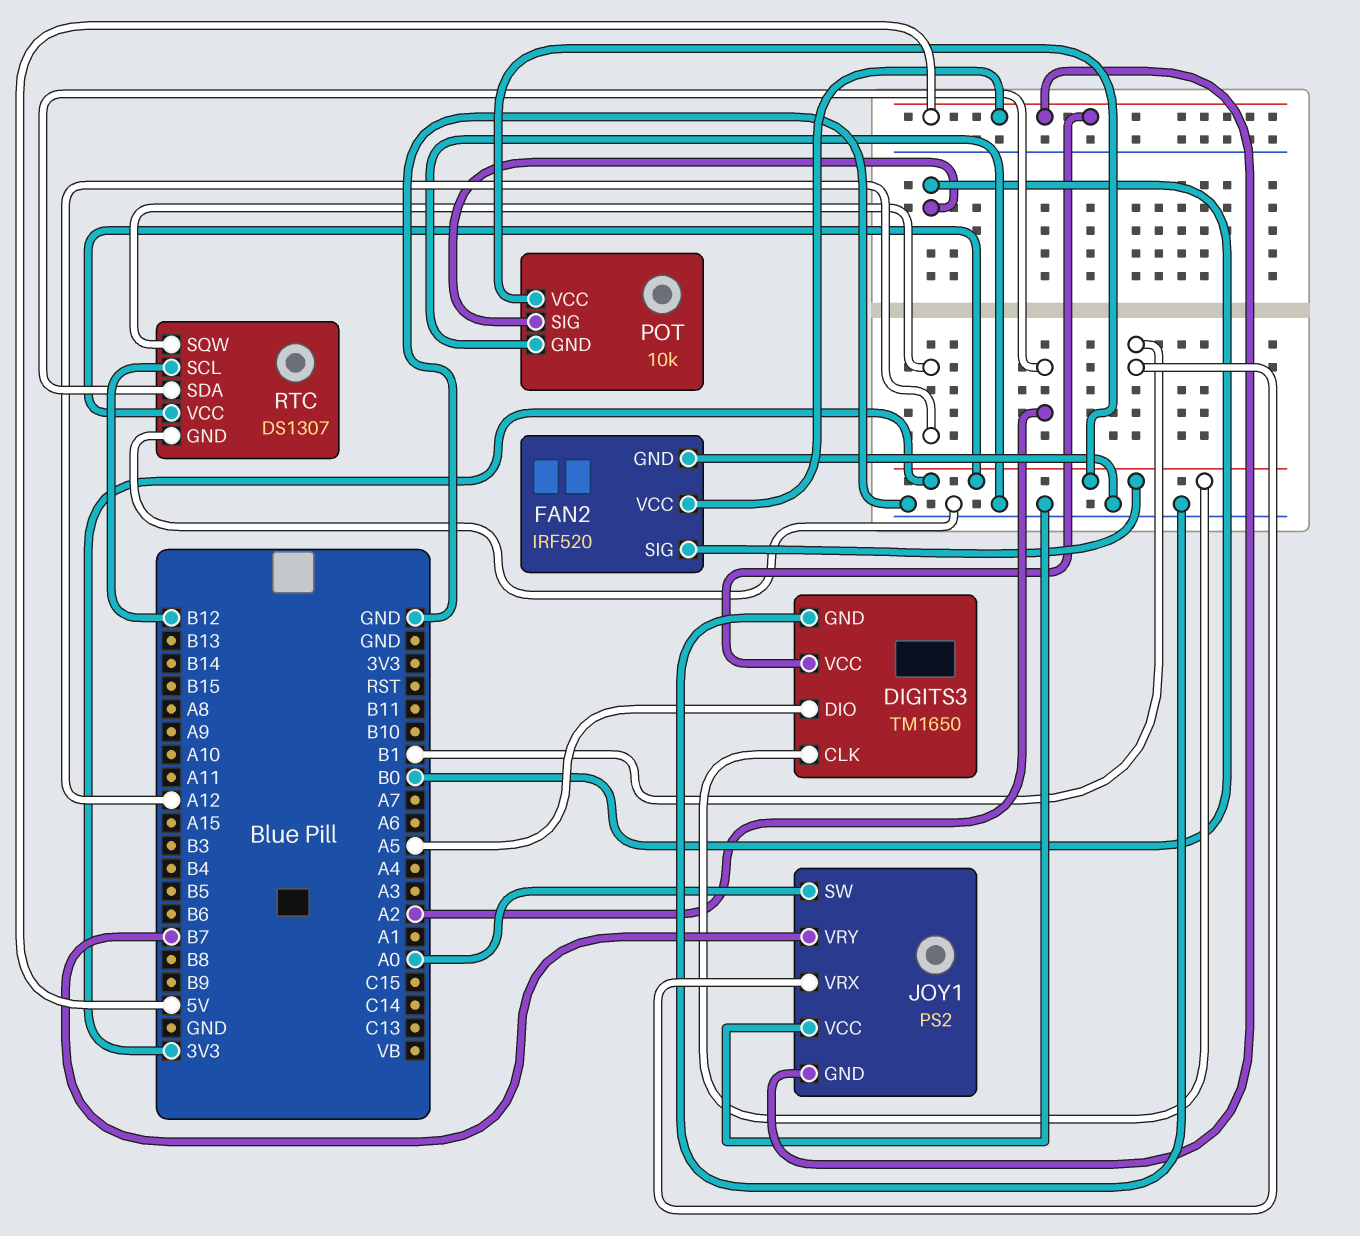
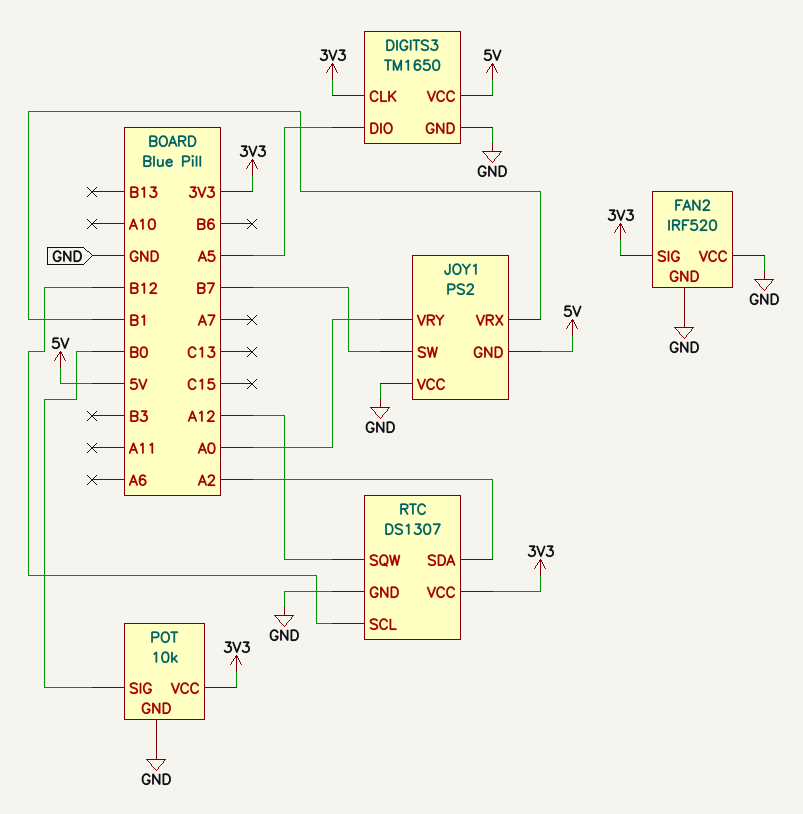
FAN2 pin VCC: 5V -> GND
JOY1 pin SW: A0 -> B7
JOY1 pin VRY: B7 -> A0

